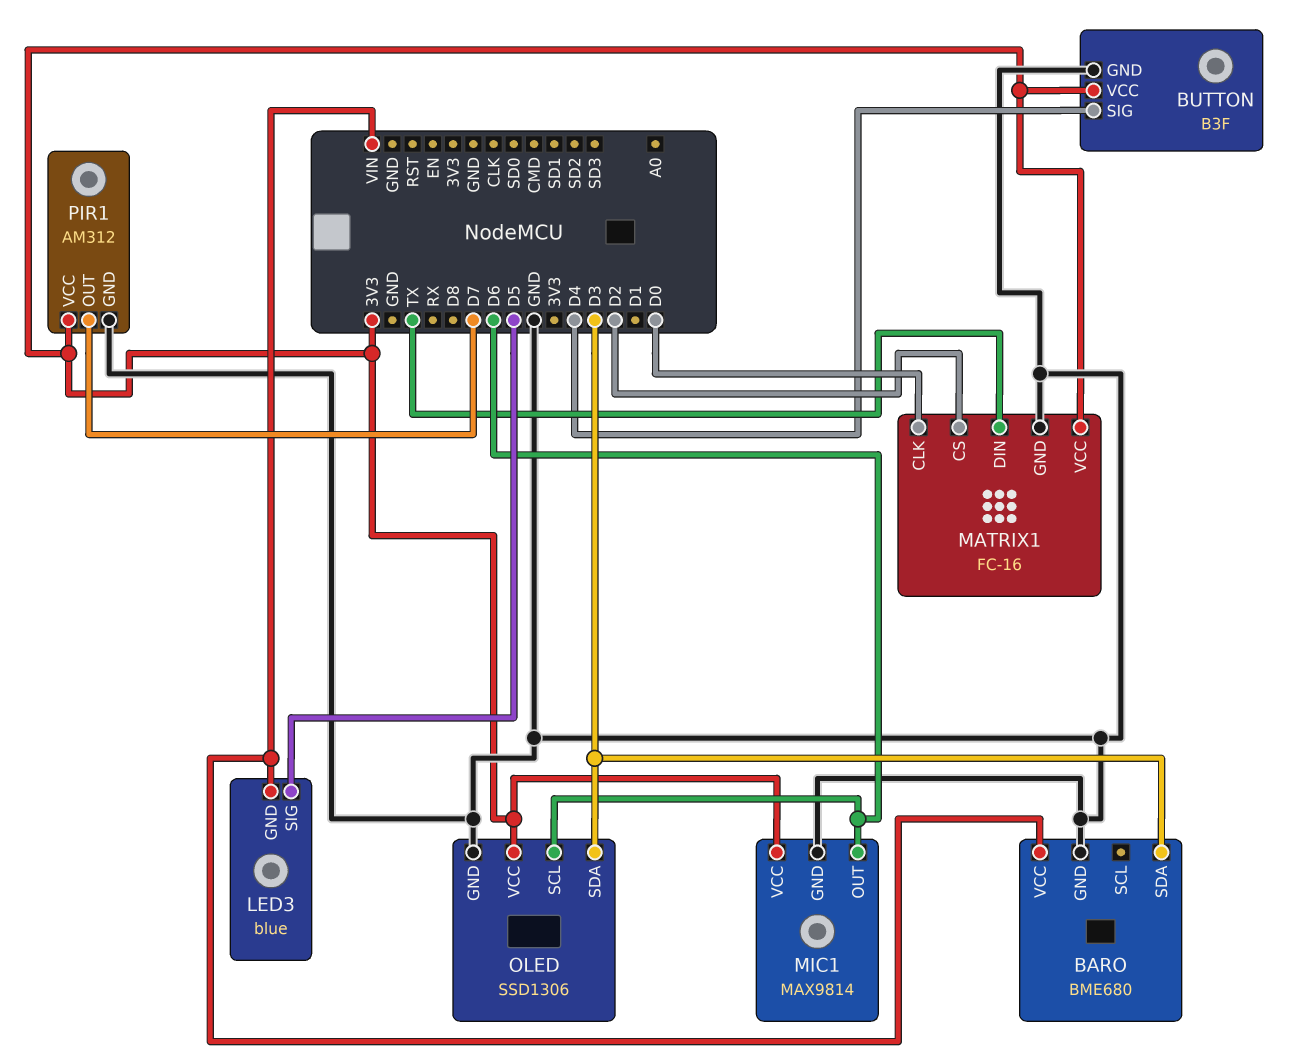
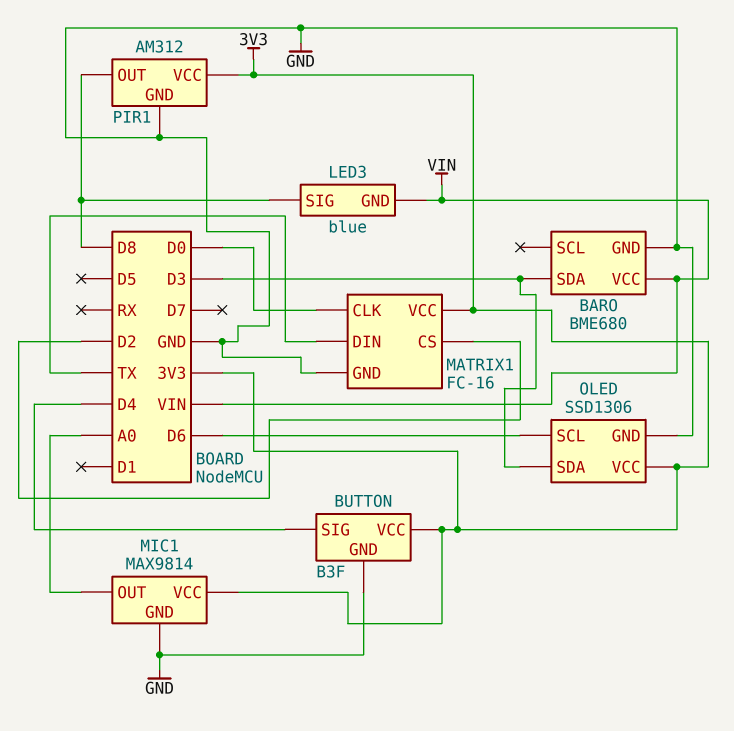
LED3 pin SIG: D5 -> D8
MIC1 pin OUT: D6 -> A0
PIR1 pin OUT: D7 -> D8

